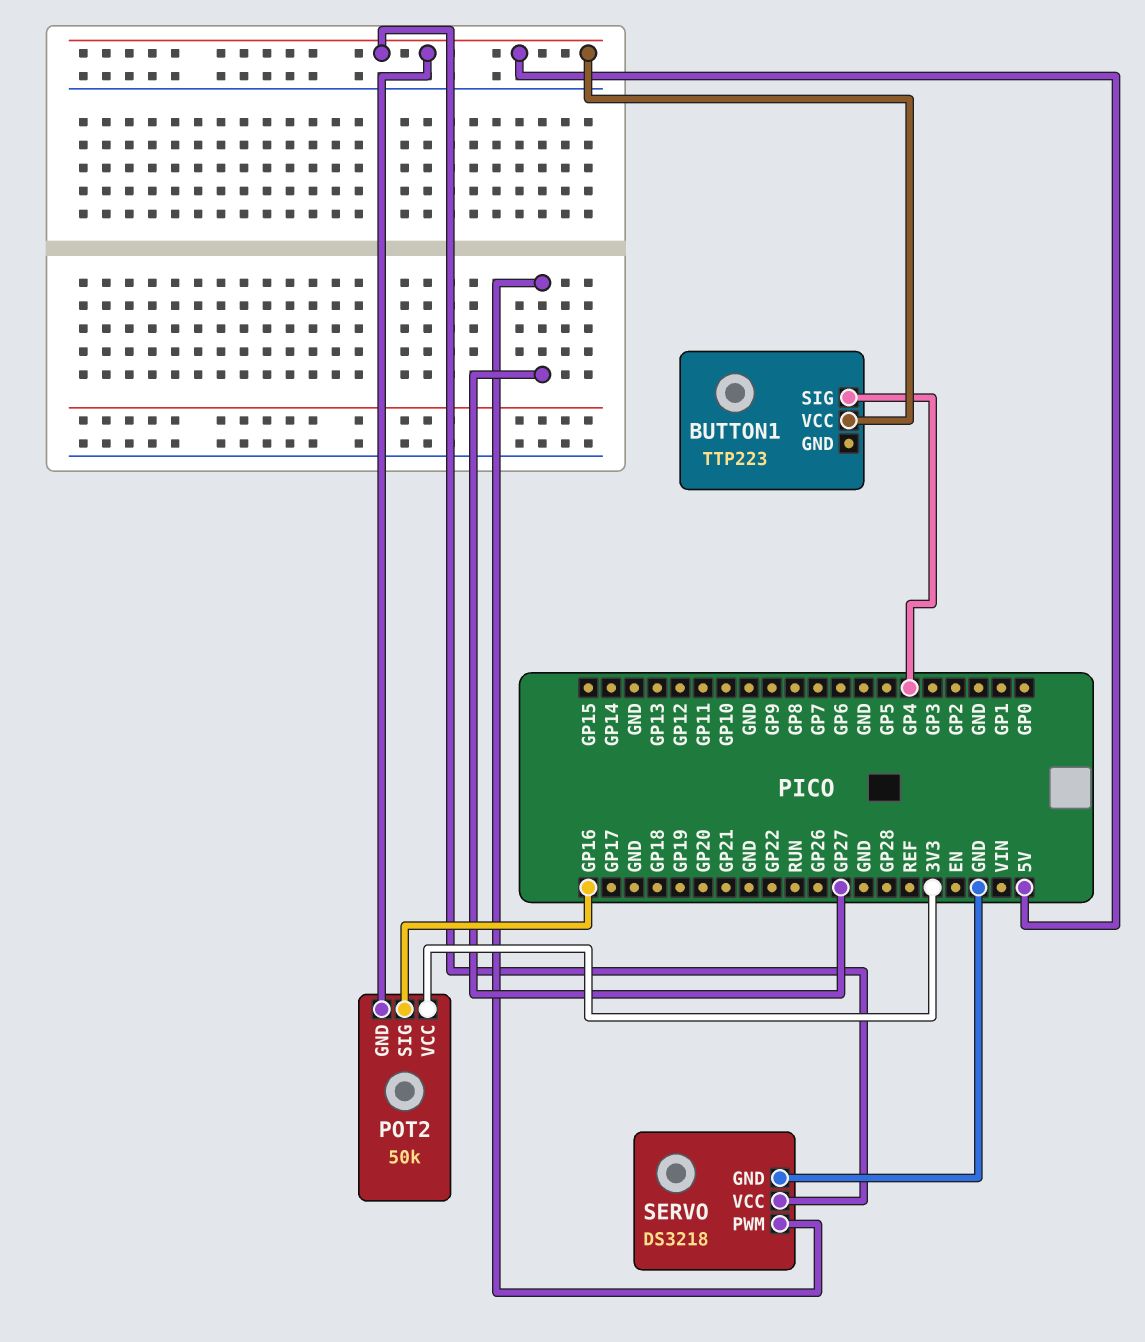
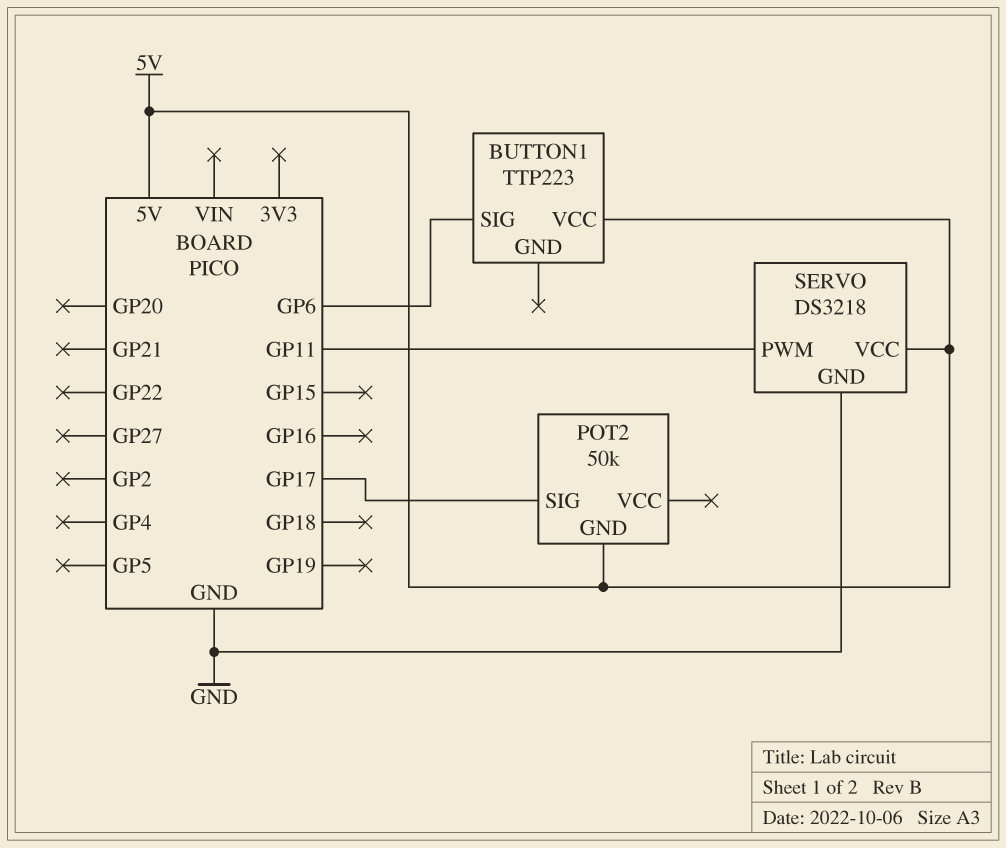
BUTTON1 pin SIG: GP4 -> GP6
POT2 pin SIG: GP16 -> GP17
POT2 pin VCC: 3V3 -> none
SERVO pin PWM: GP27 -> GP11

